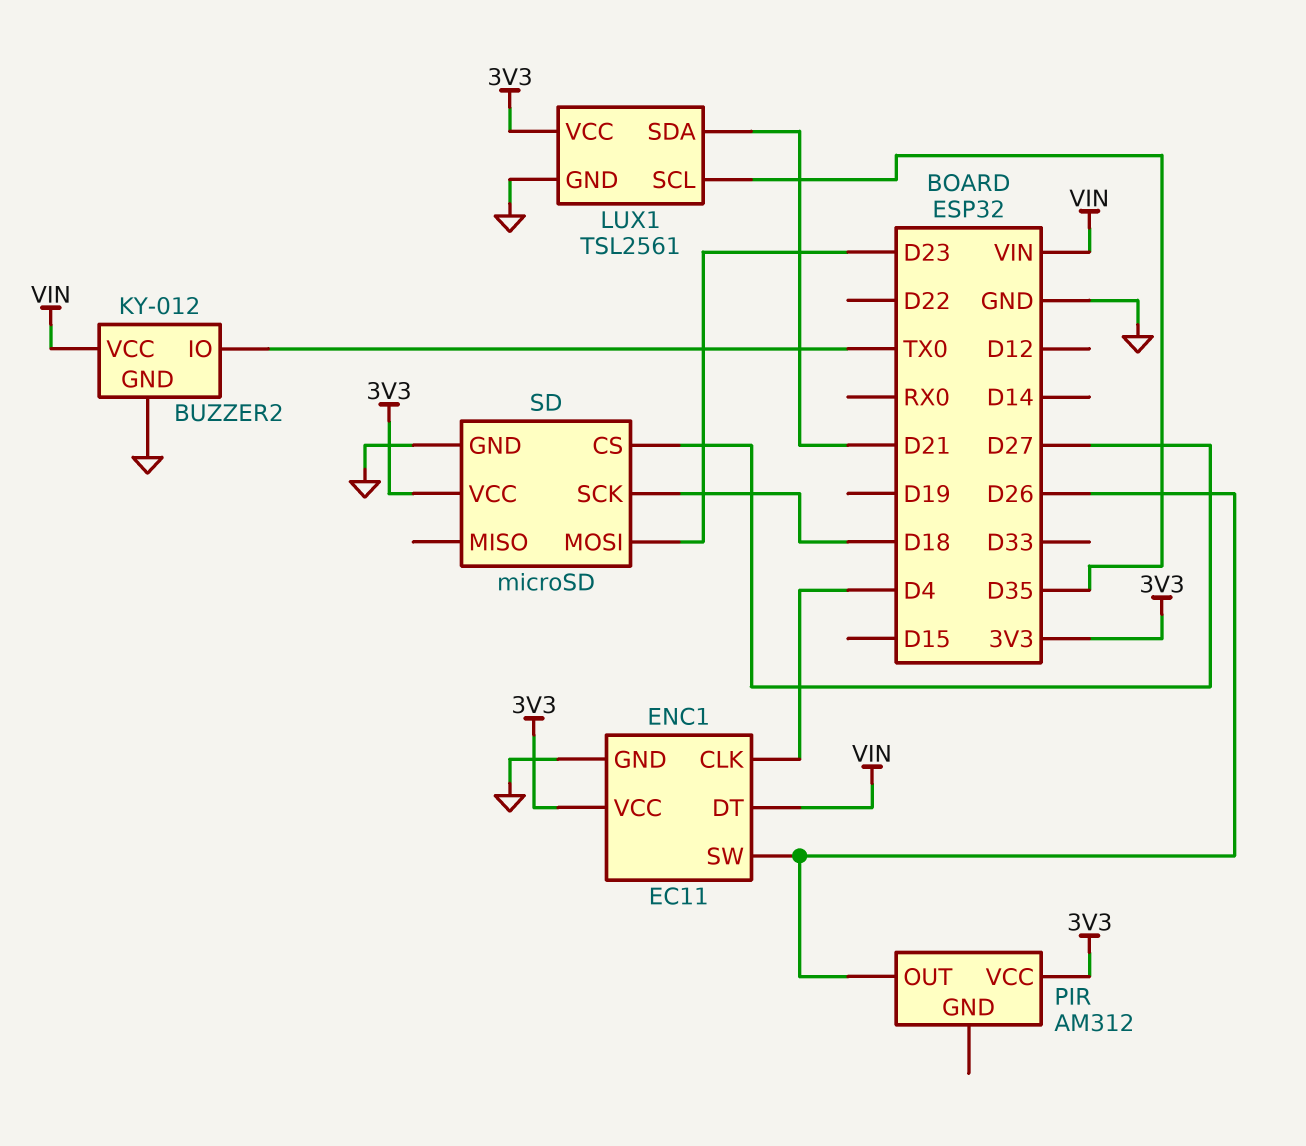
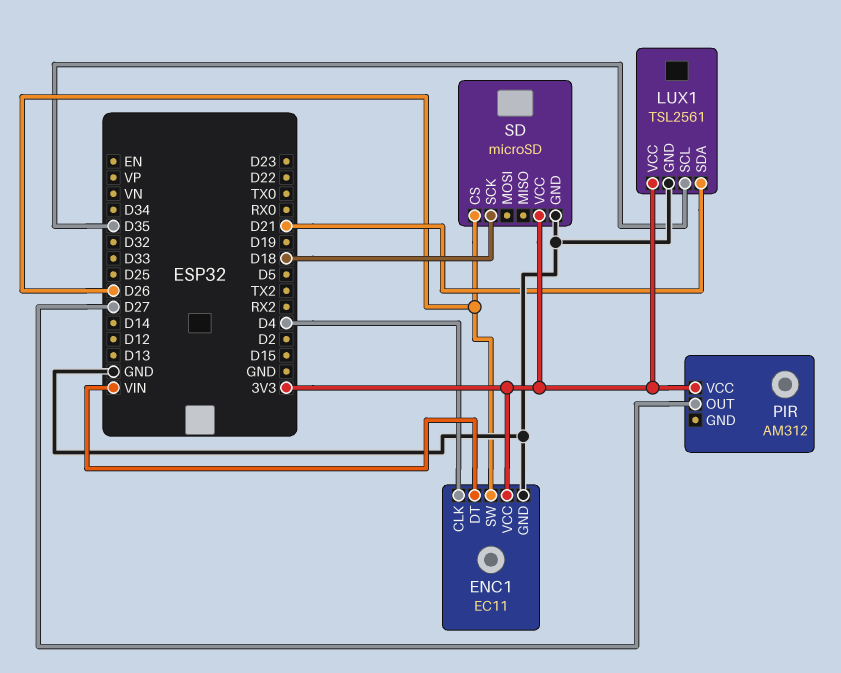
BUZZER2: KY-012 -> none
BUZZER2 pin GND: GND -> none
BUZZER2 pin IO: TX0 -> none
BUZZER2 pin VCC: VIN -> none
PIR pin OUT: D26 -> D27
SD pin CS: D27 -> D26
SD pin MOSI: D23 -> none

